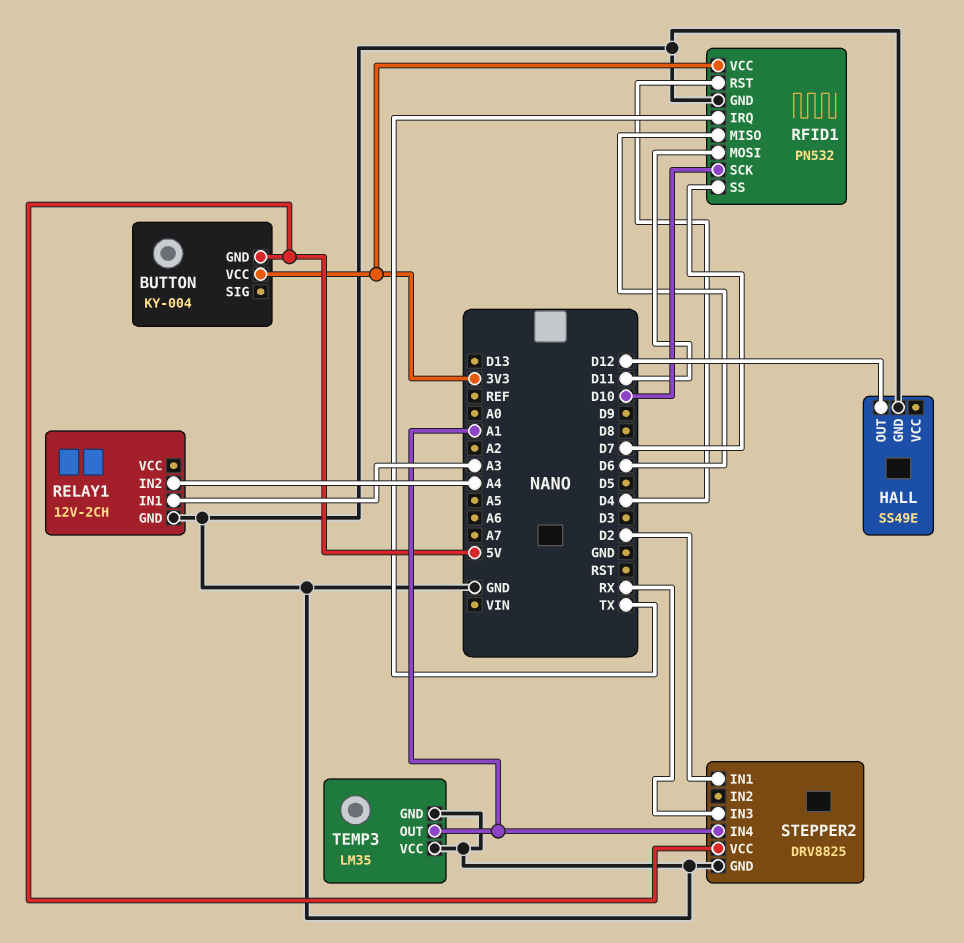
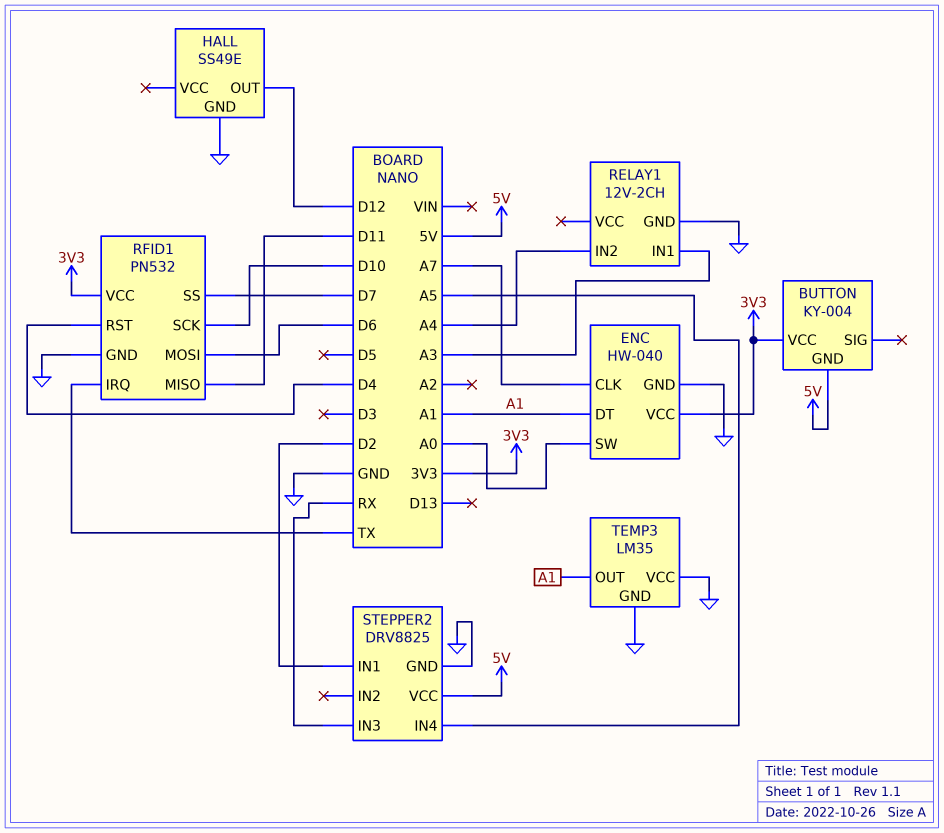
ENC: none -> HW-040
ENC pin CLK: none -> A7
ENC pin DT: none -> A1
ENC pin GND: none -> GND
ENC pin SW: none -> A0
ENC pin VCC: none -> 3V3
RFID1 pin MISO: D6 -> D11
RFID1 pin MOSI: D11 -> D6
STEPPER2 pin IN4: A1 -> A5

